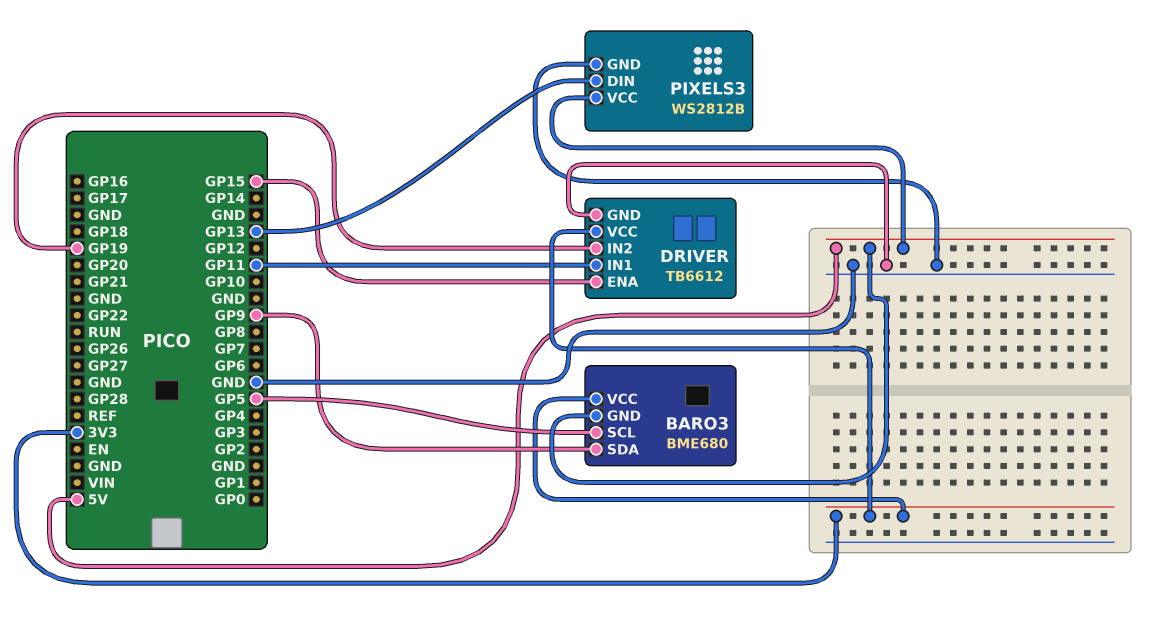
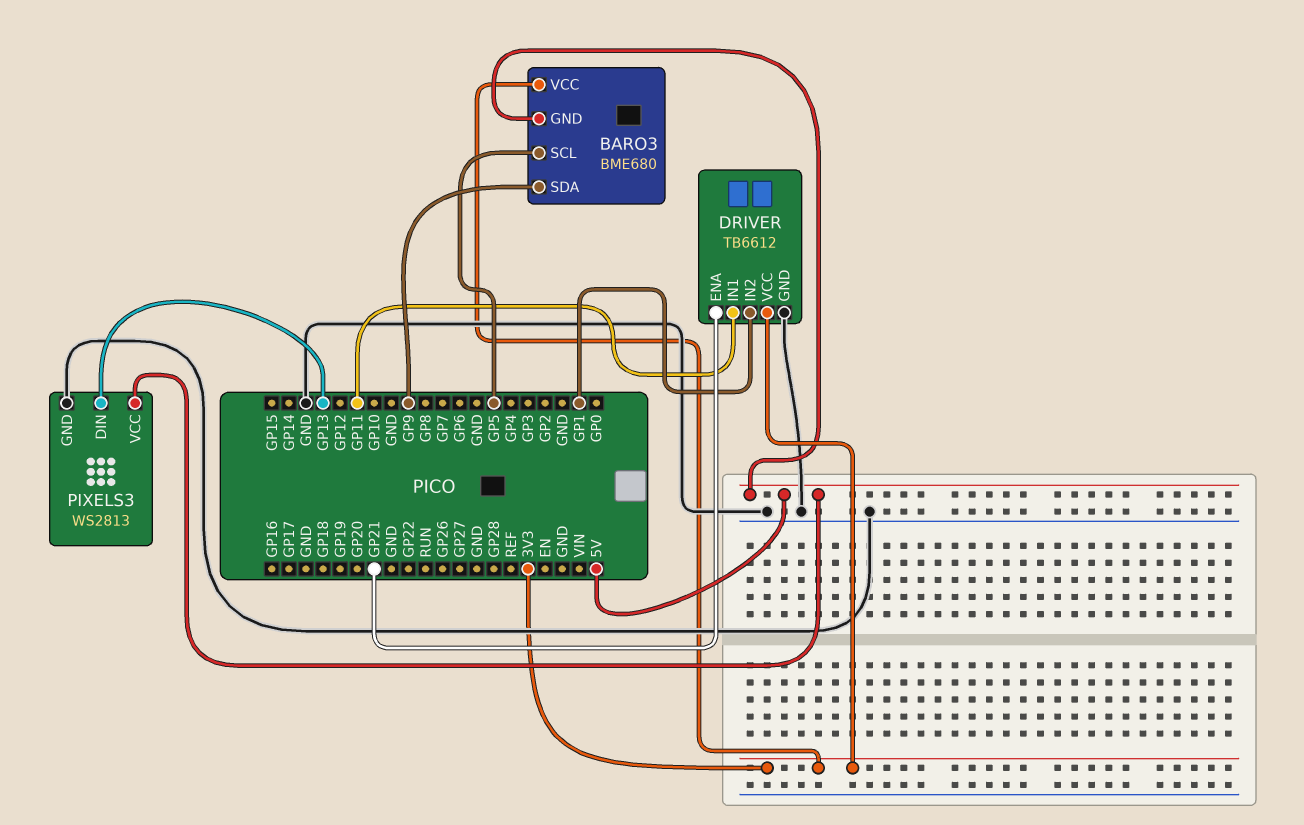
DRIVER pin ENA: GP15 -> GP21
DRIVER pin IN2: GP19 -> GP1
PIXELS3: WS2812B -> WS2813

